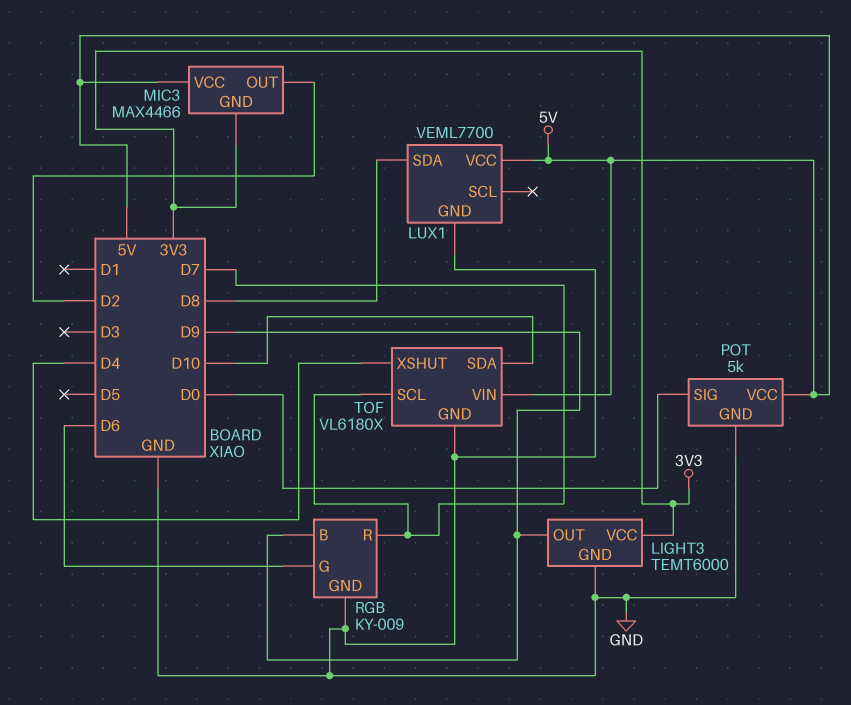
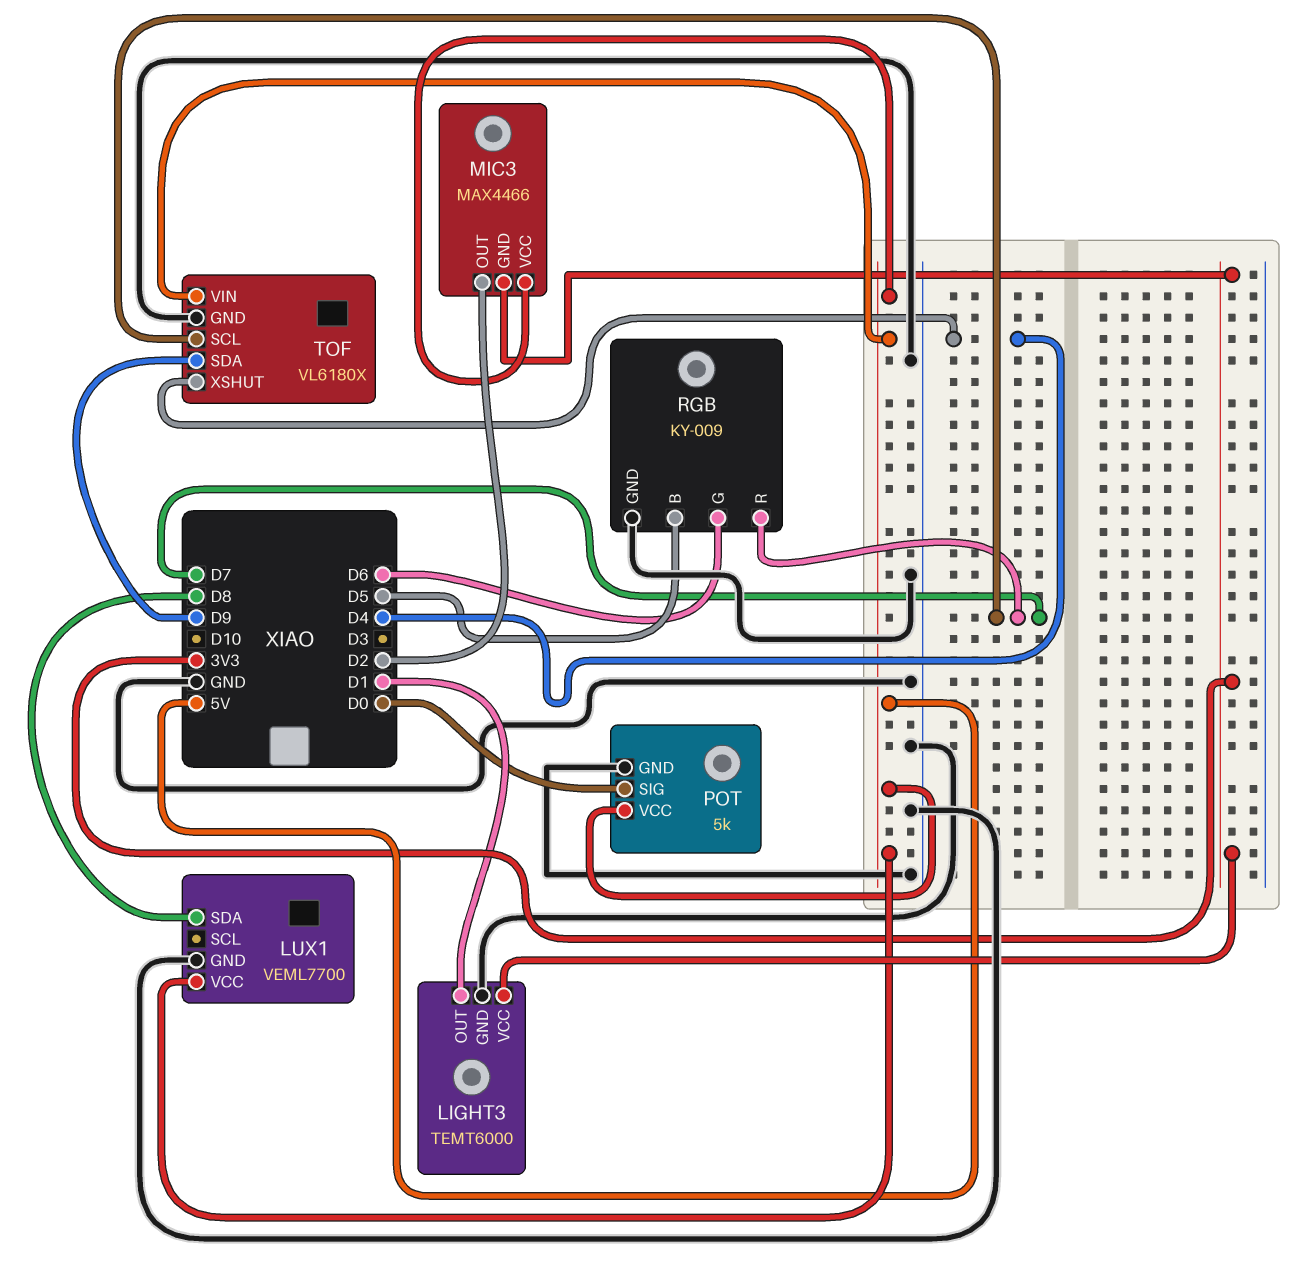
LIGHT3 pin OUT: D9 -> D1
RGB pin B: D9 -> D5
TOF pin SDA: D10 -> D9

